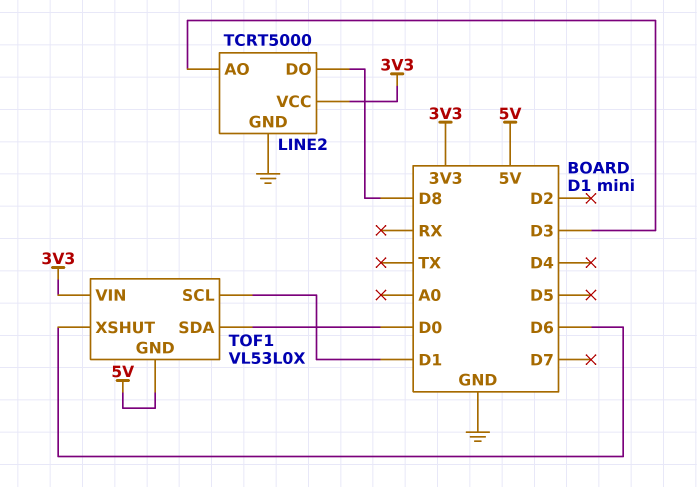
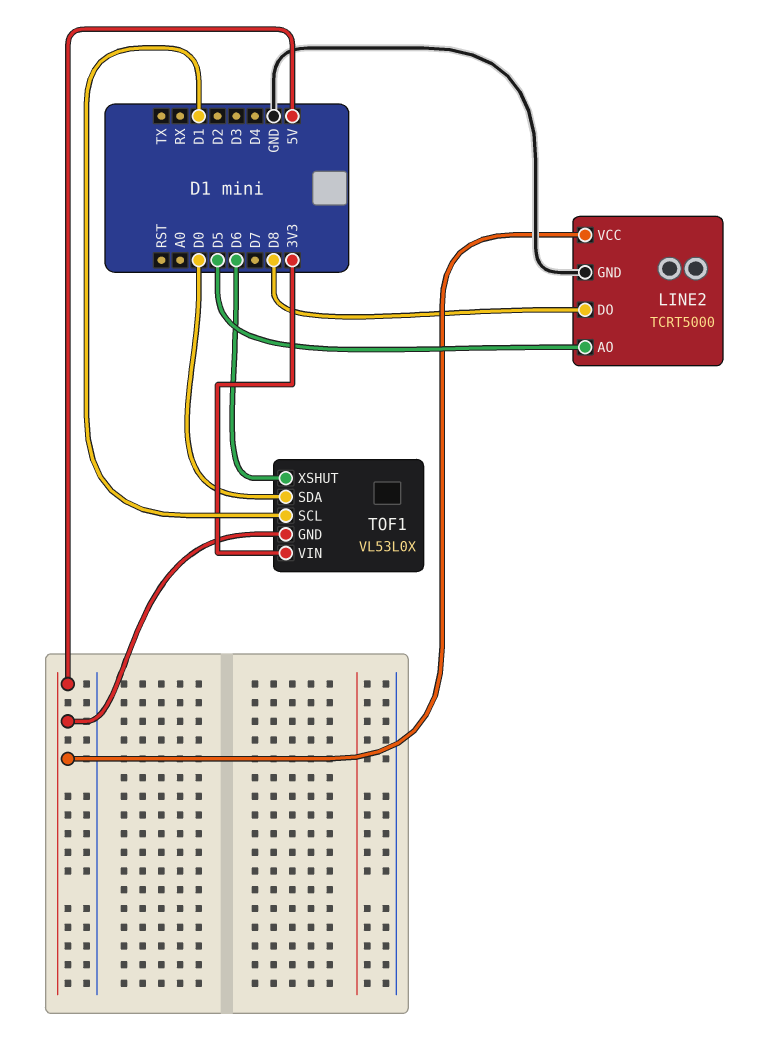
LINE2 pin AO: D3 -> D5
LINE2 pin VCC: 3V3 -> 5V

